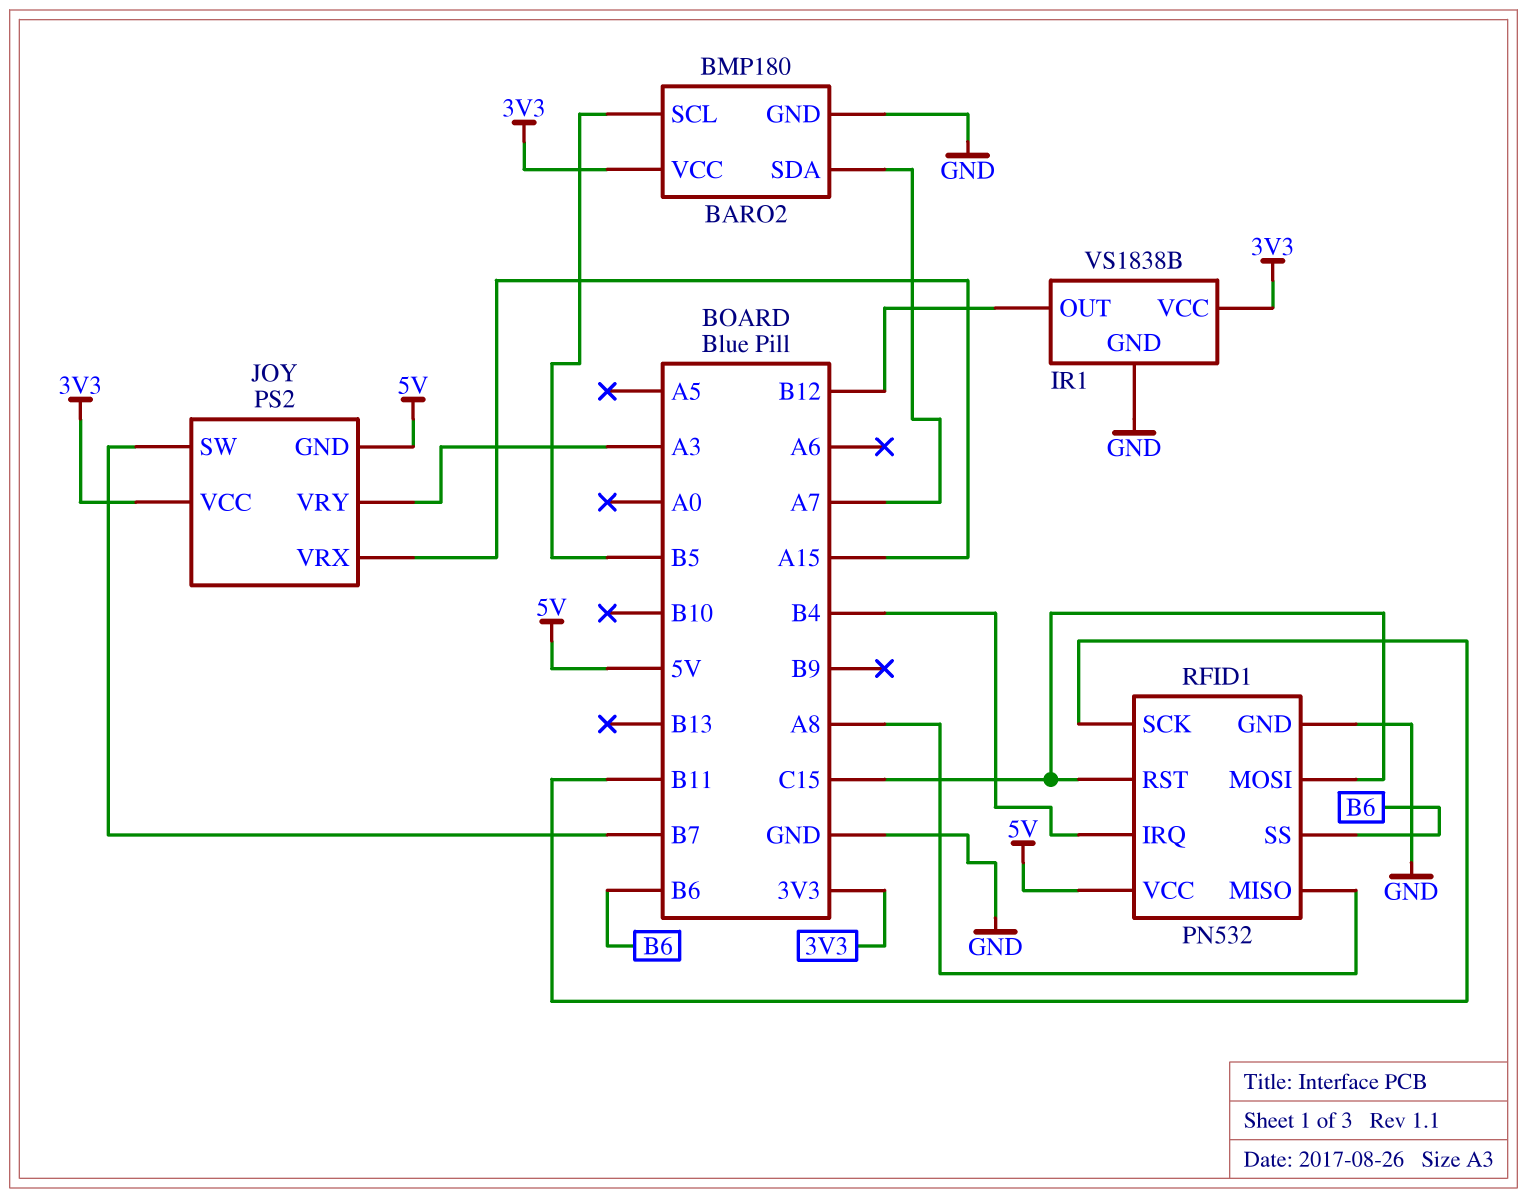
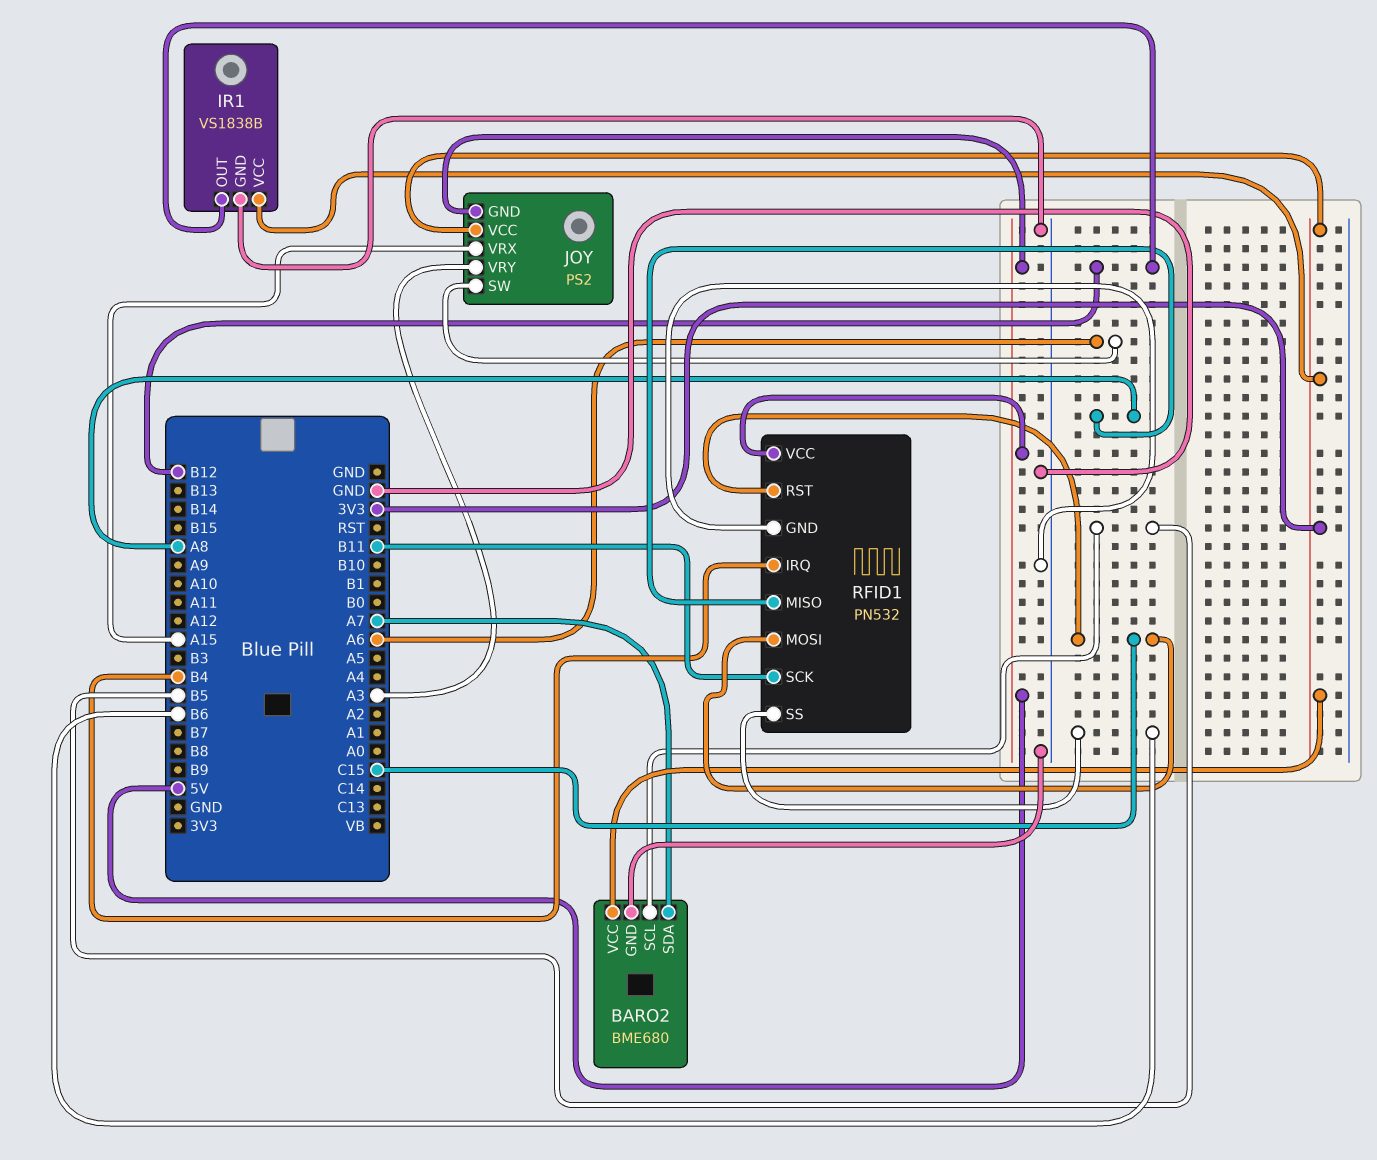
BARO2: BMP180 -> BME680
JOY pin SW: B7 -> A6

